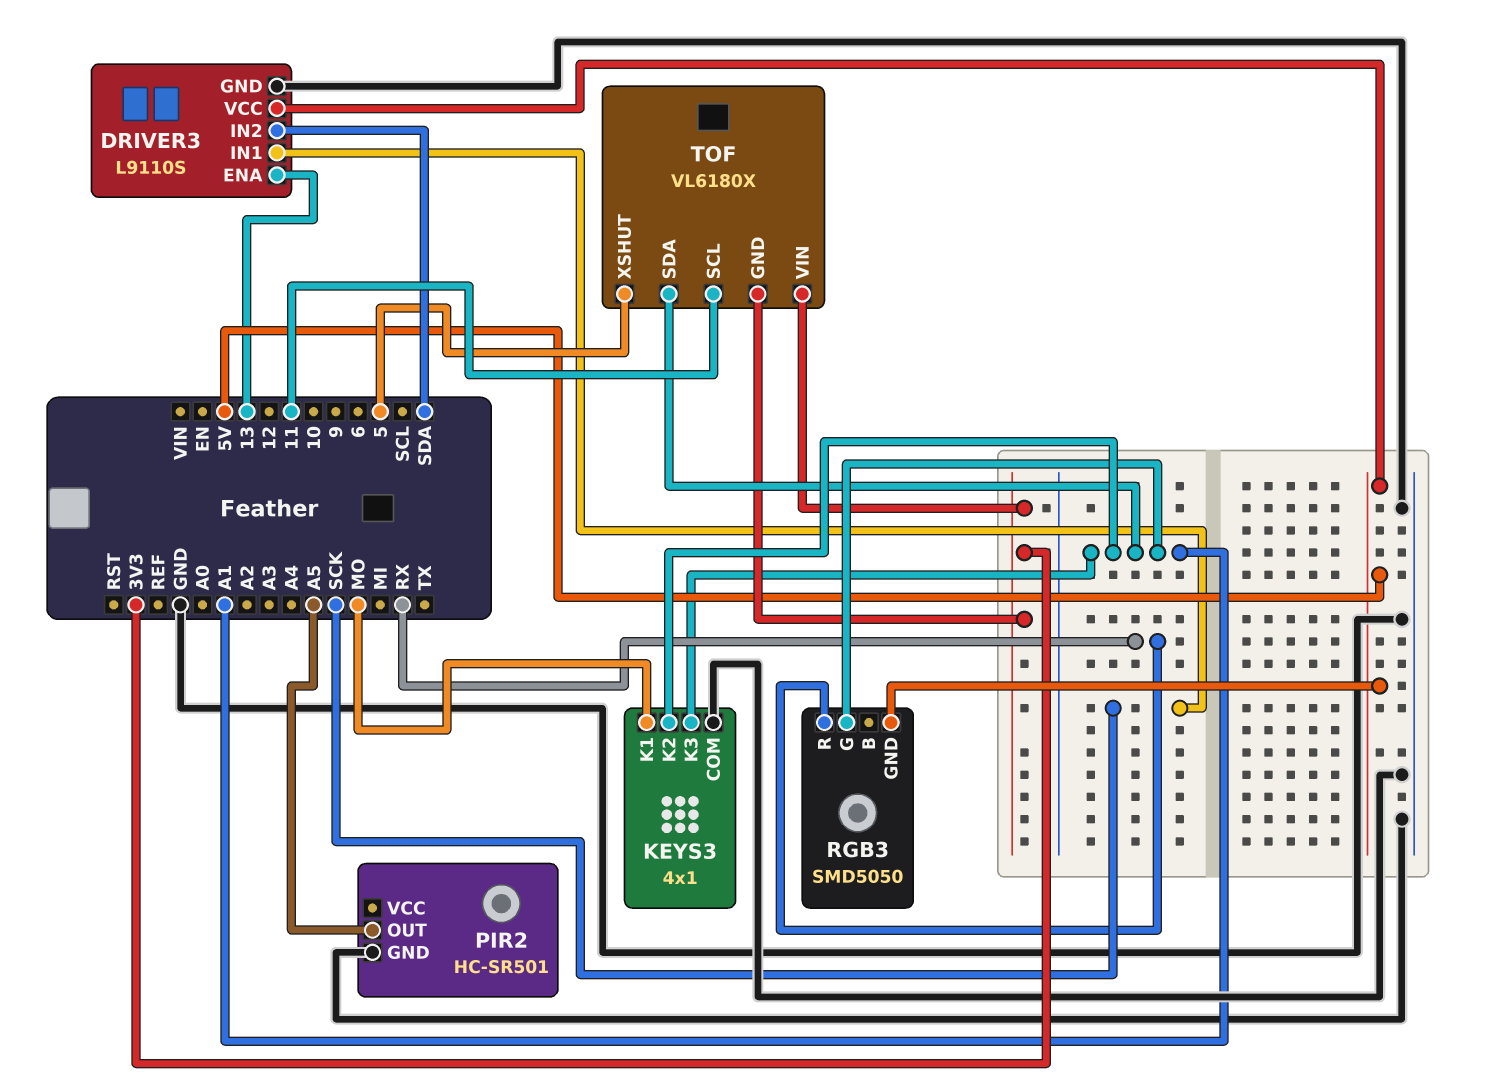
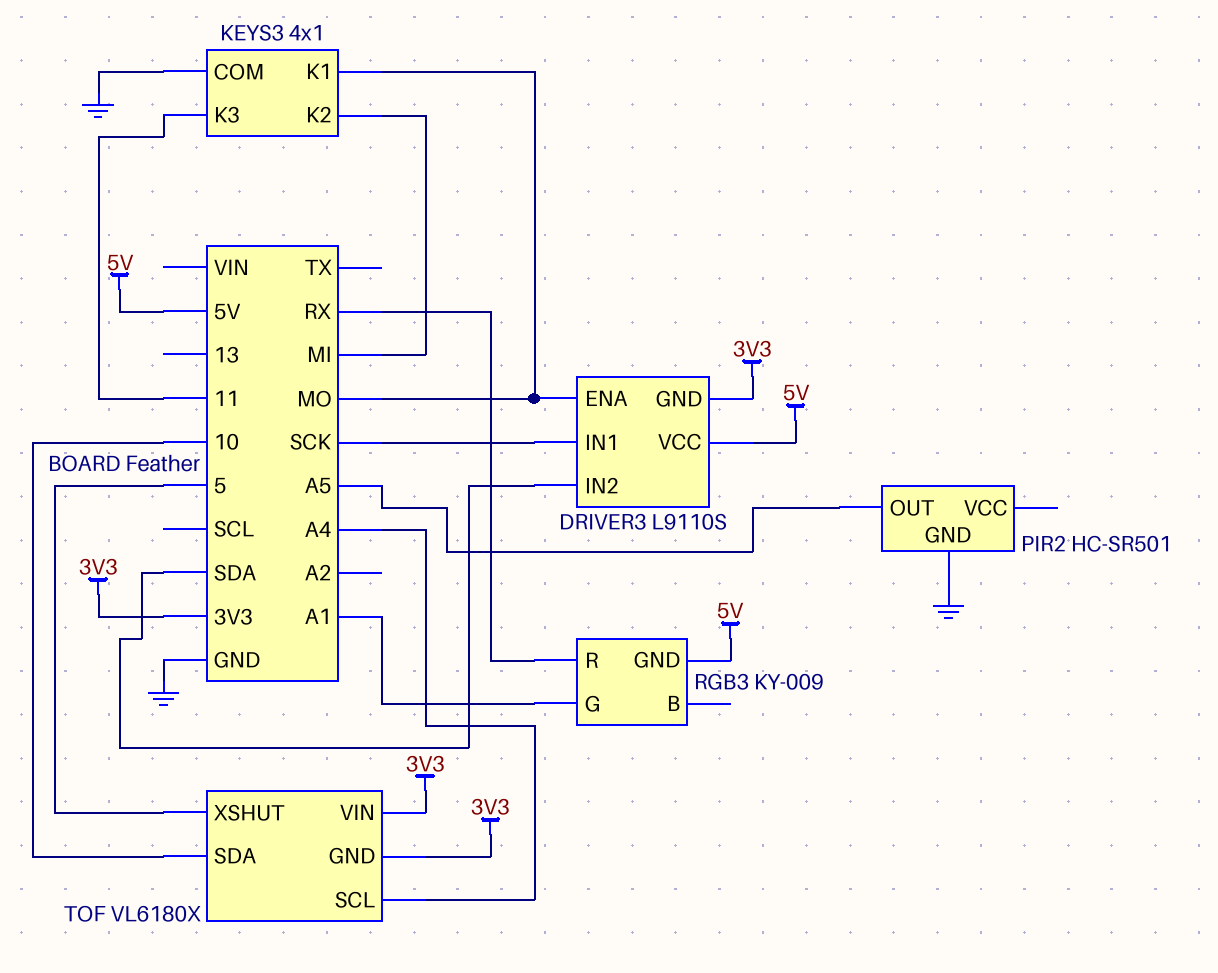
DRIVER3 pin ENA: 13 -> MO
DRIVER3 pin GND: GND -> 3V3
KEYS3 pin K2: A1 -> MI
KEYS3 pin K3: A1 -> 11
RGB3: SMD5050 -> KY-009
TOF pin SCL: 11 -> A4
TOF pin SDA: A1 -> 10

